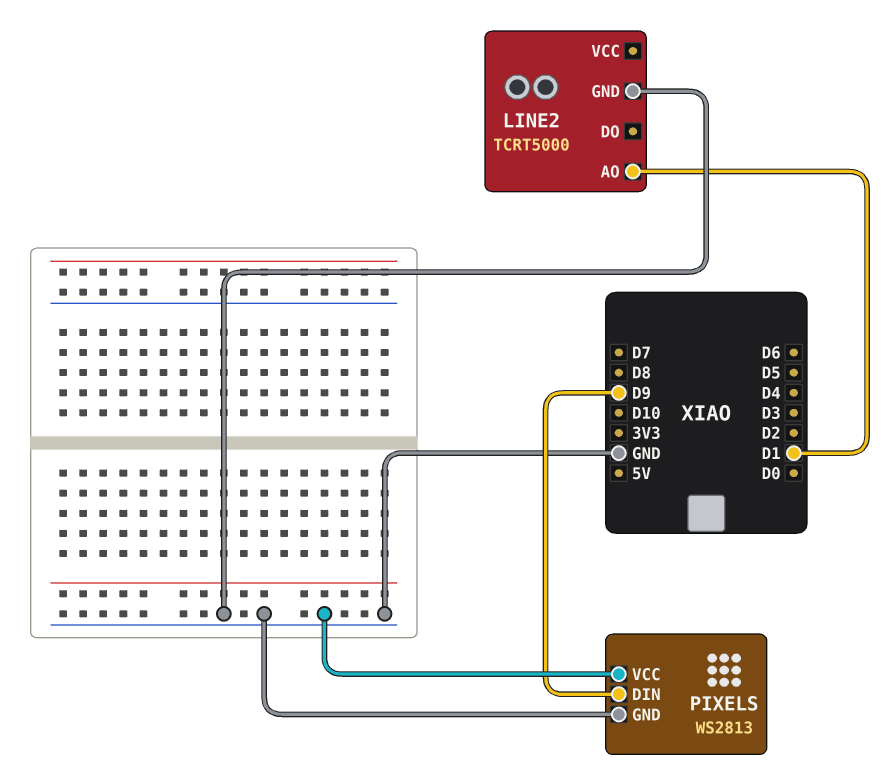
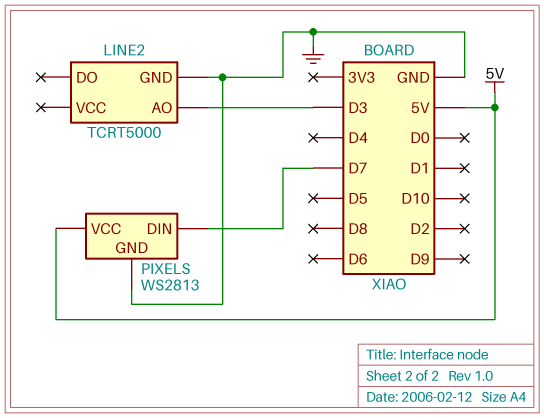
LINE2 pin AO: D1 -> D3
PIXELS pin DIN: D9 -> D7
PIXELS pin VCC: GND -> 5V

